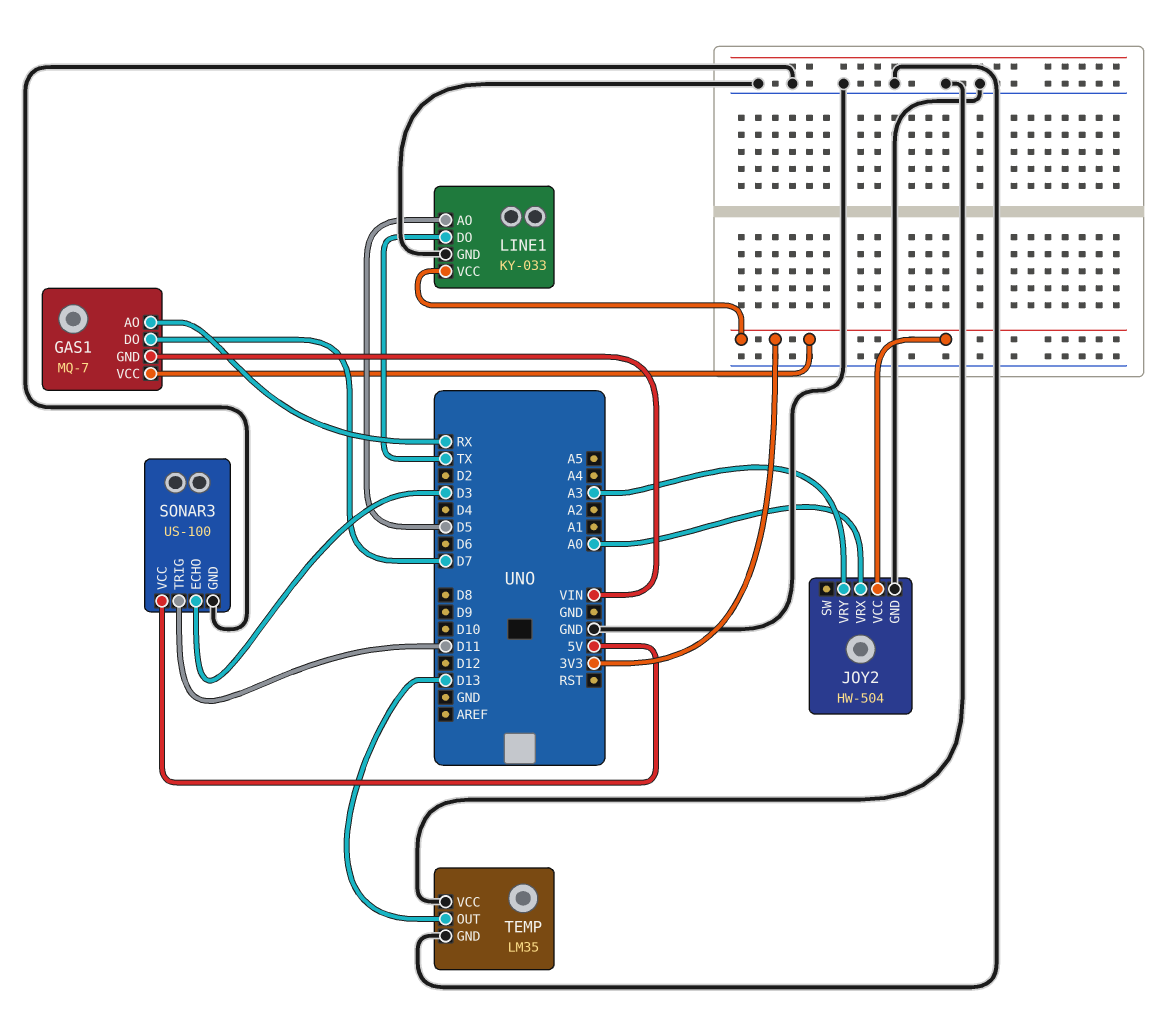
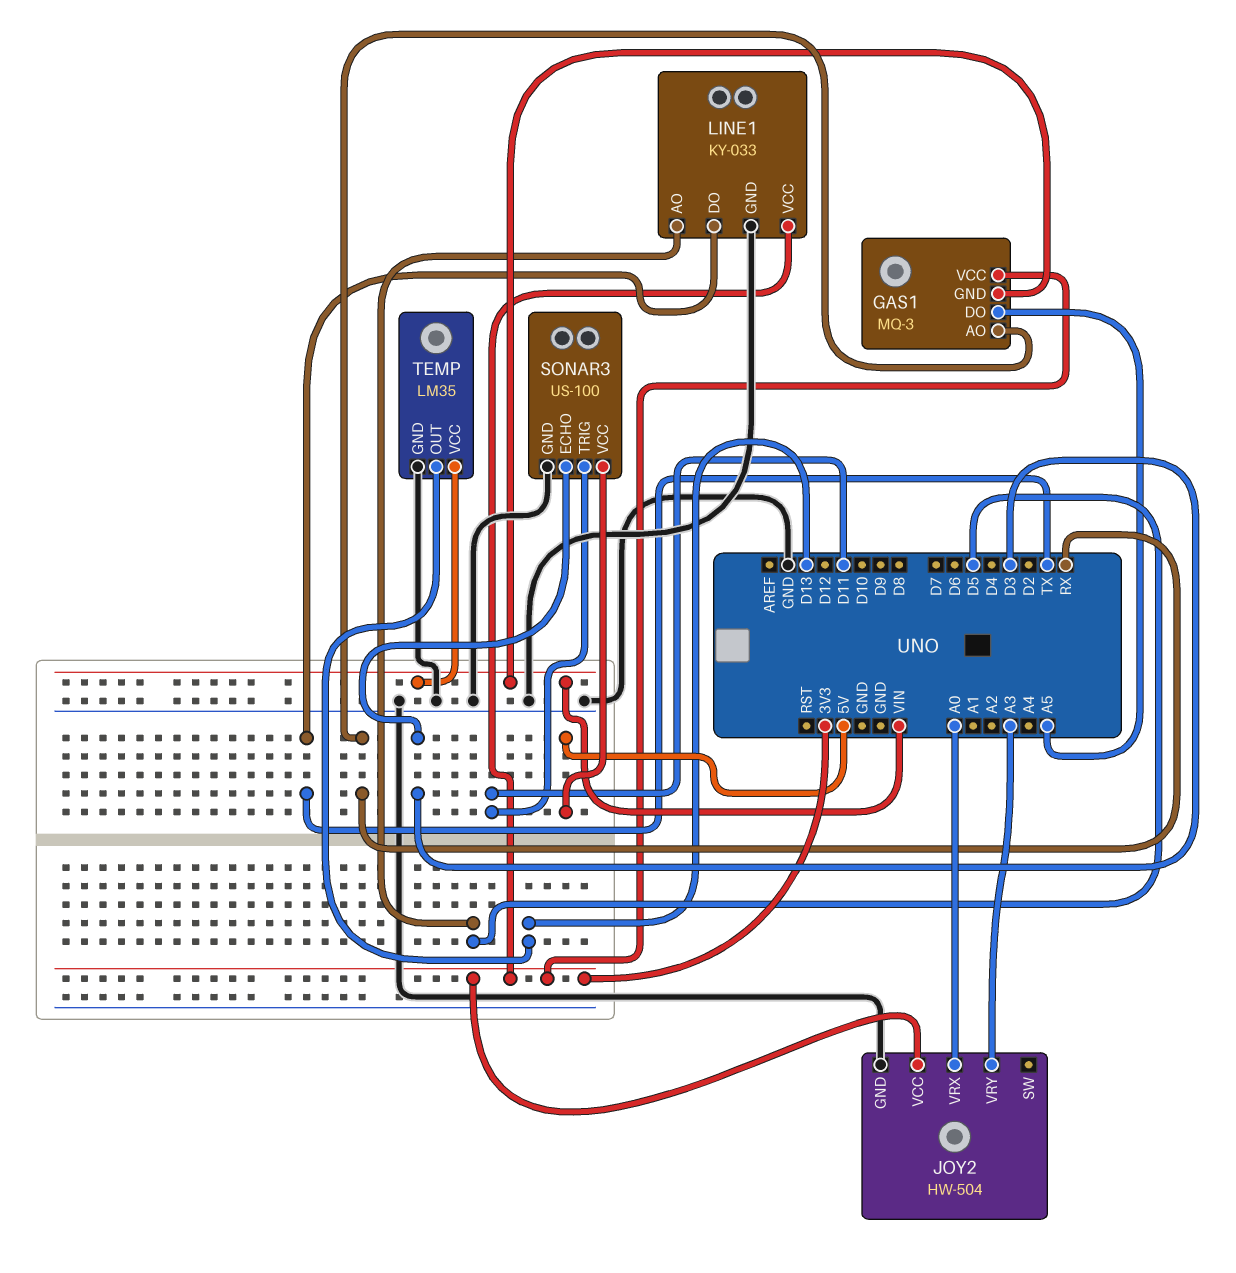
GAS1: MQ-7 -> MQ-3
GAS1 pin DO: D7 -> A5
TEMP pin VCC: GND -> VIN

